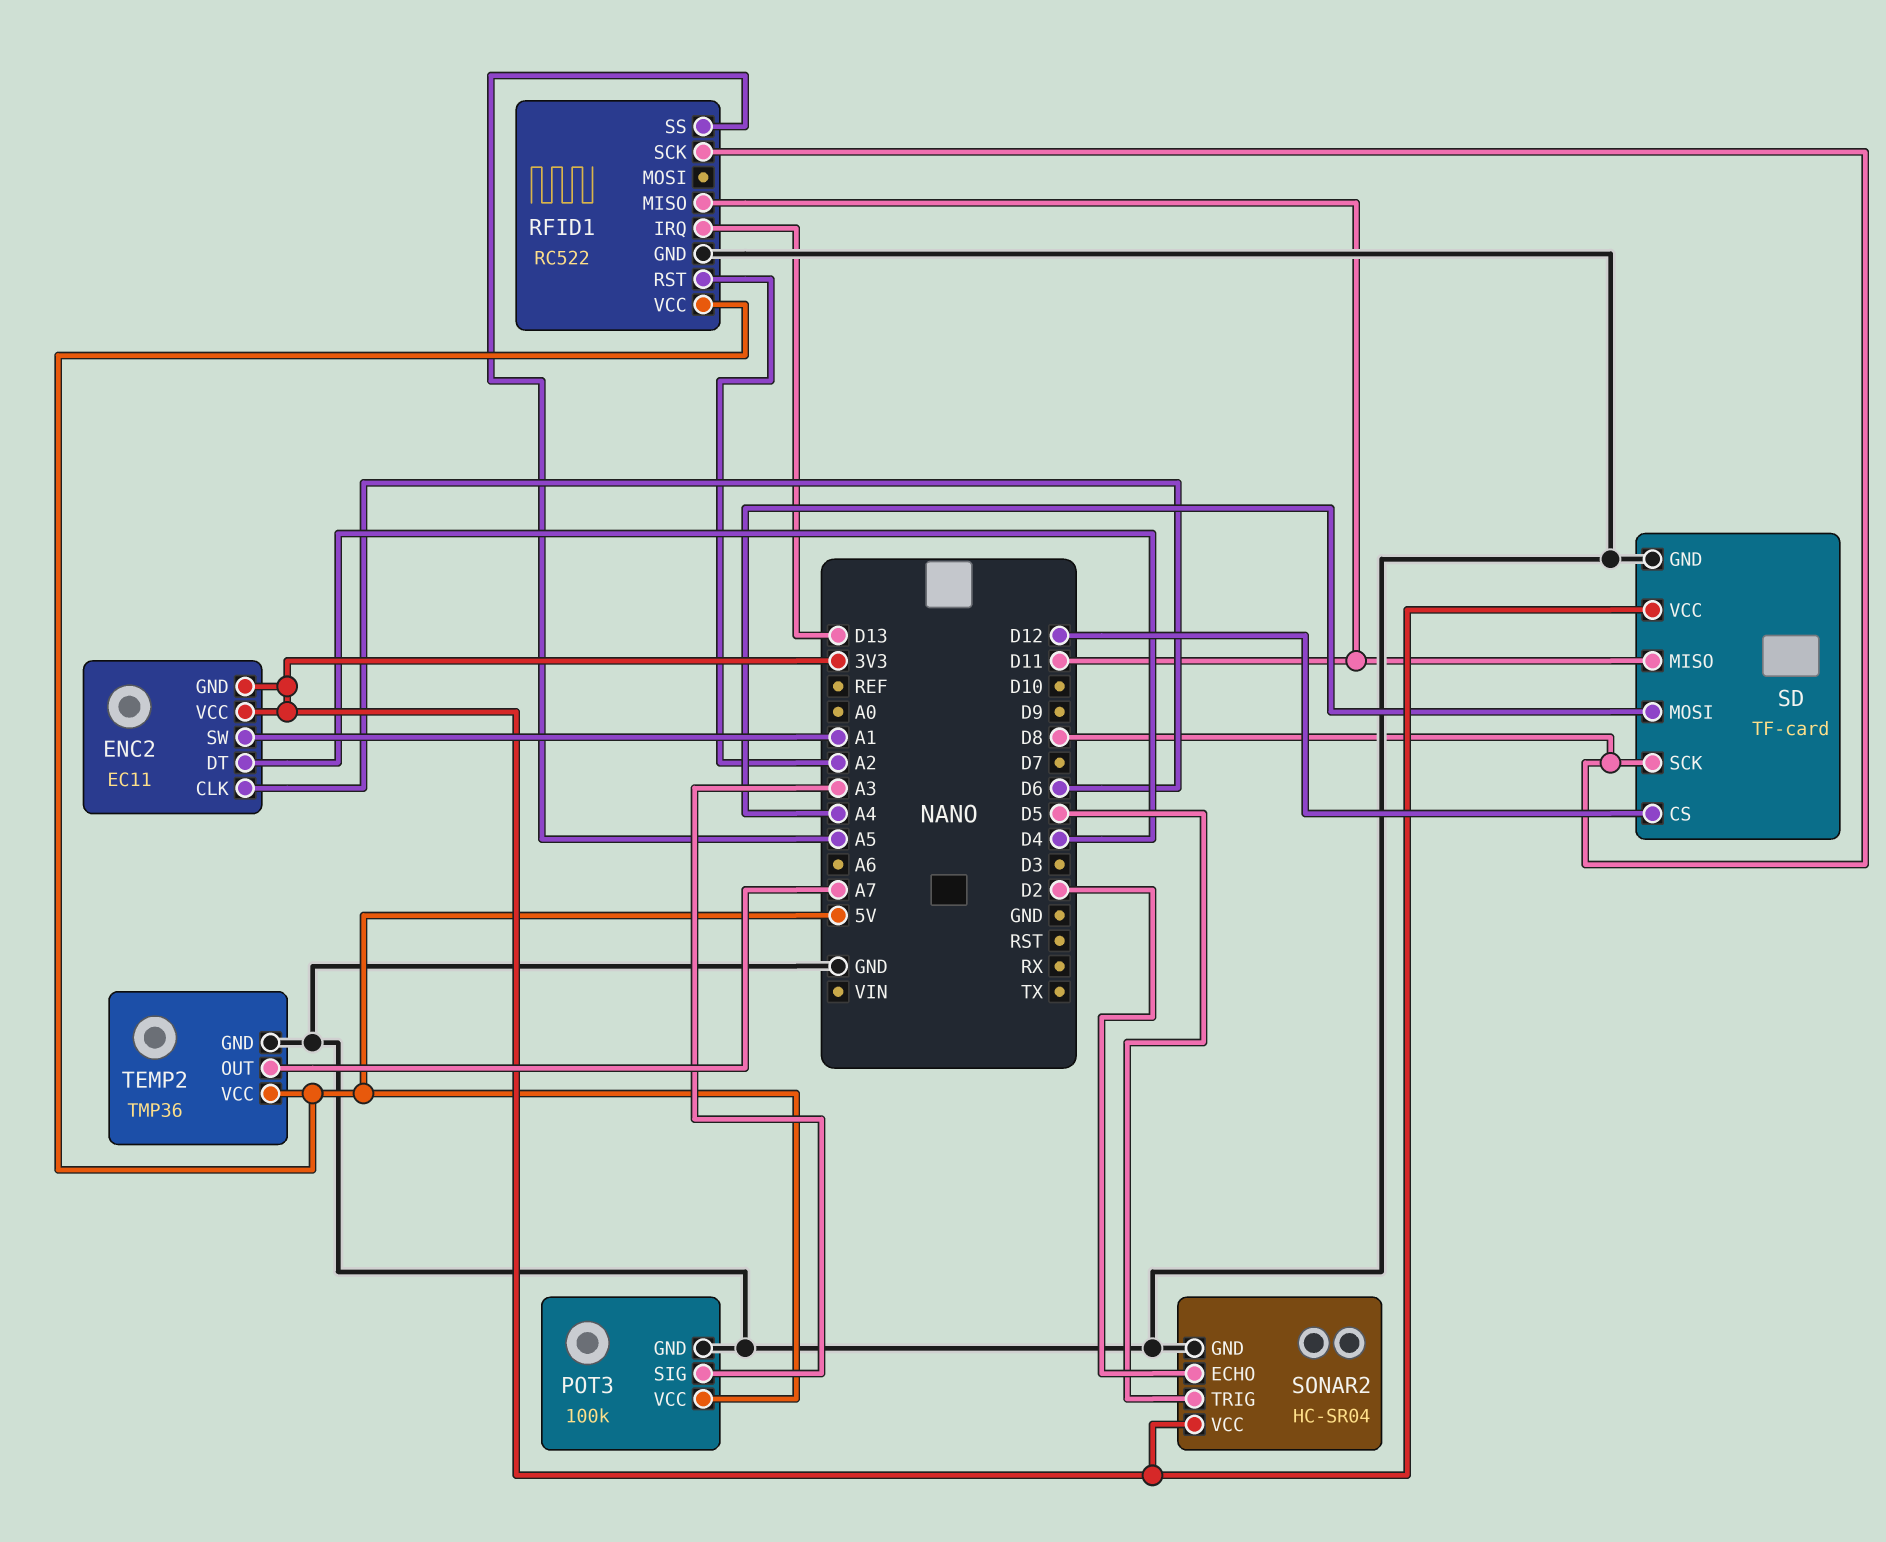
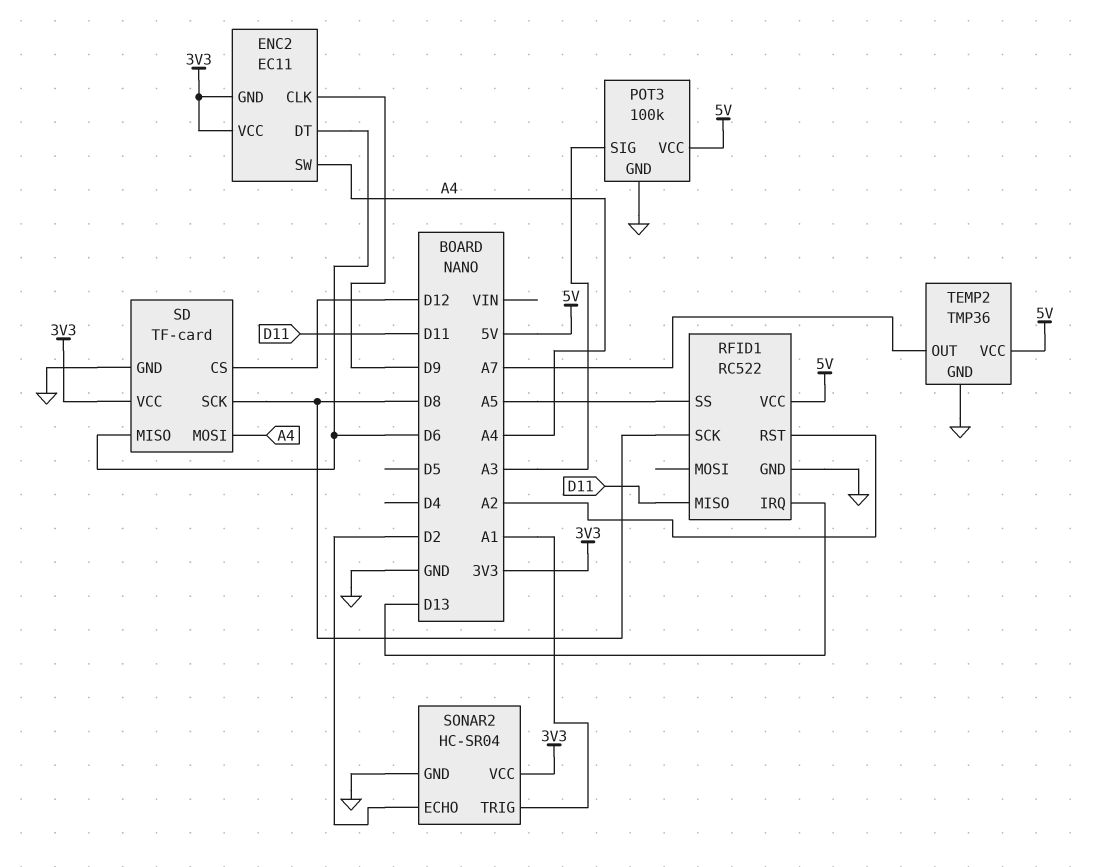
ENC2 pin CLK: D6 -> D9
ENC2 pin DT: D4 -> D6
ENC2 pin SW: A1 -> A4
SD pin MISO: D11 -> D6
SONAR2 pin TRIG: D5 -> A1

